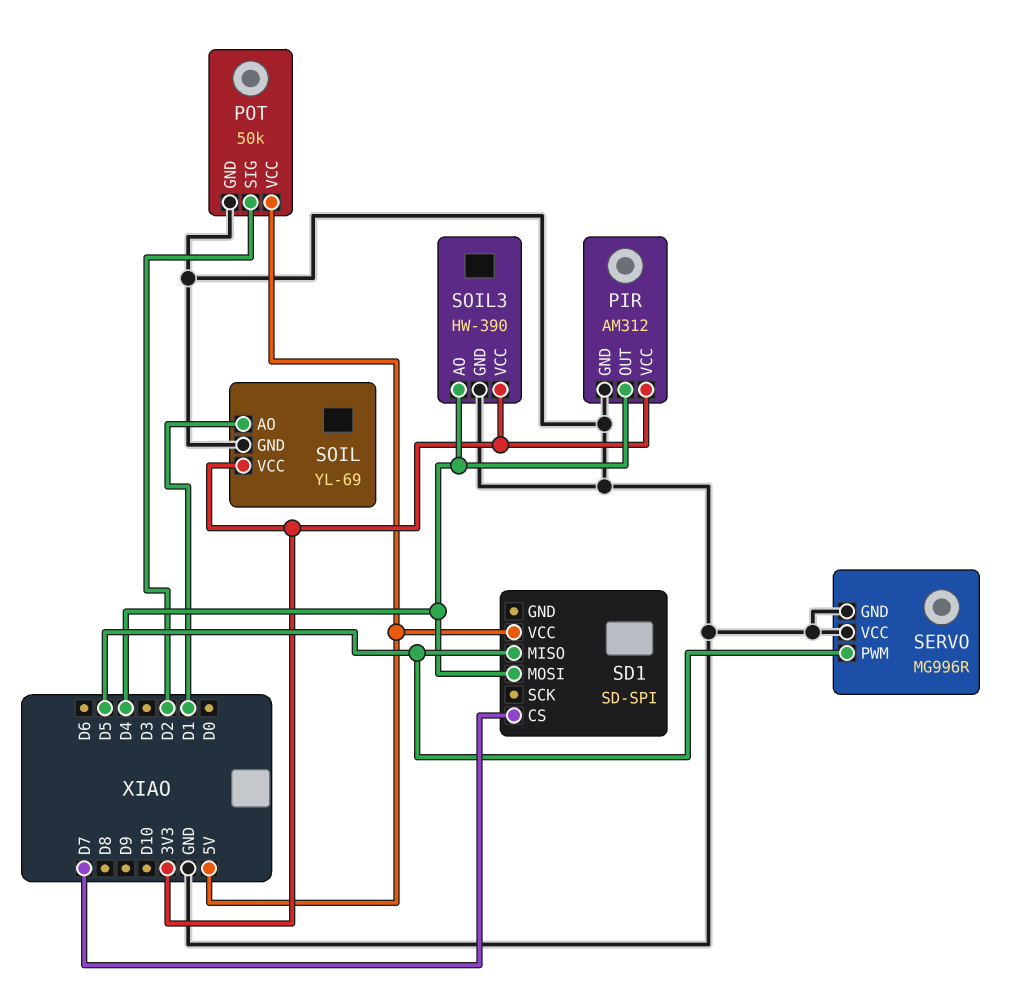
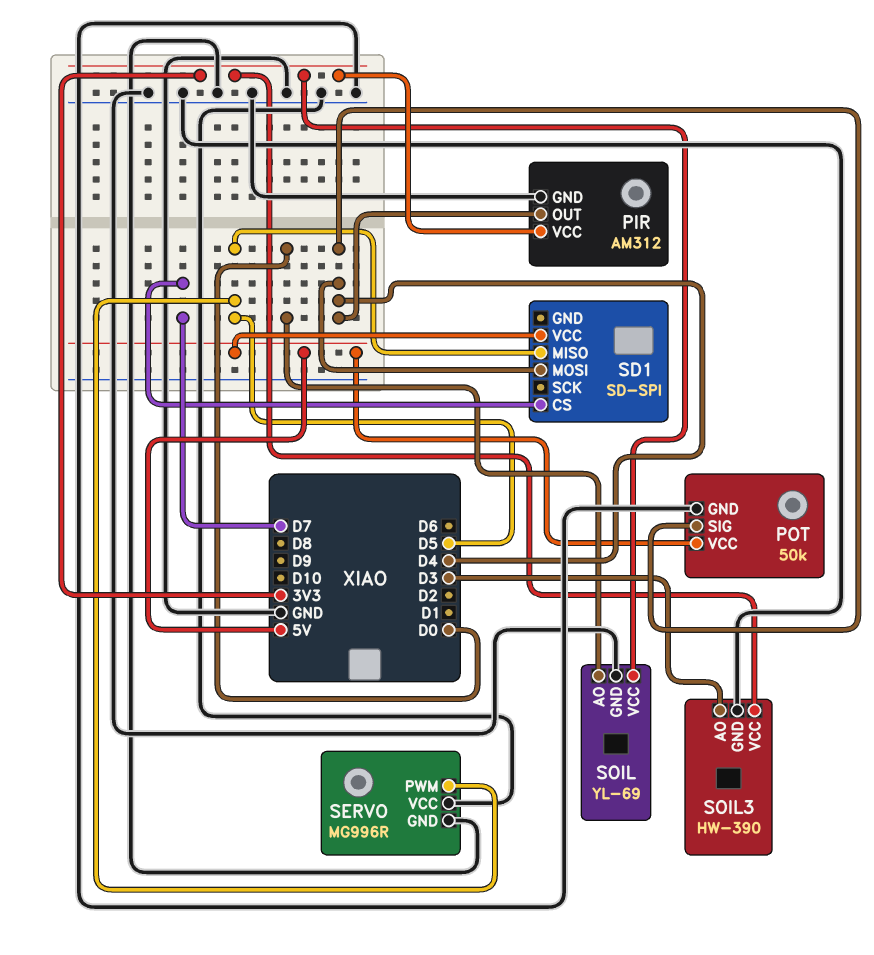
POT pin SIG: D2 -> D4
SOIL pin AO: D1 -> D0
SOIL3 pin AO: D4 -> D3

